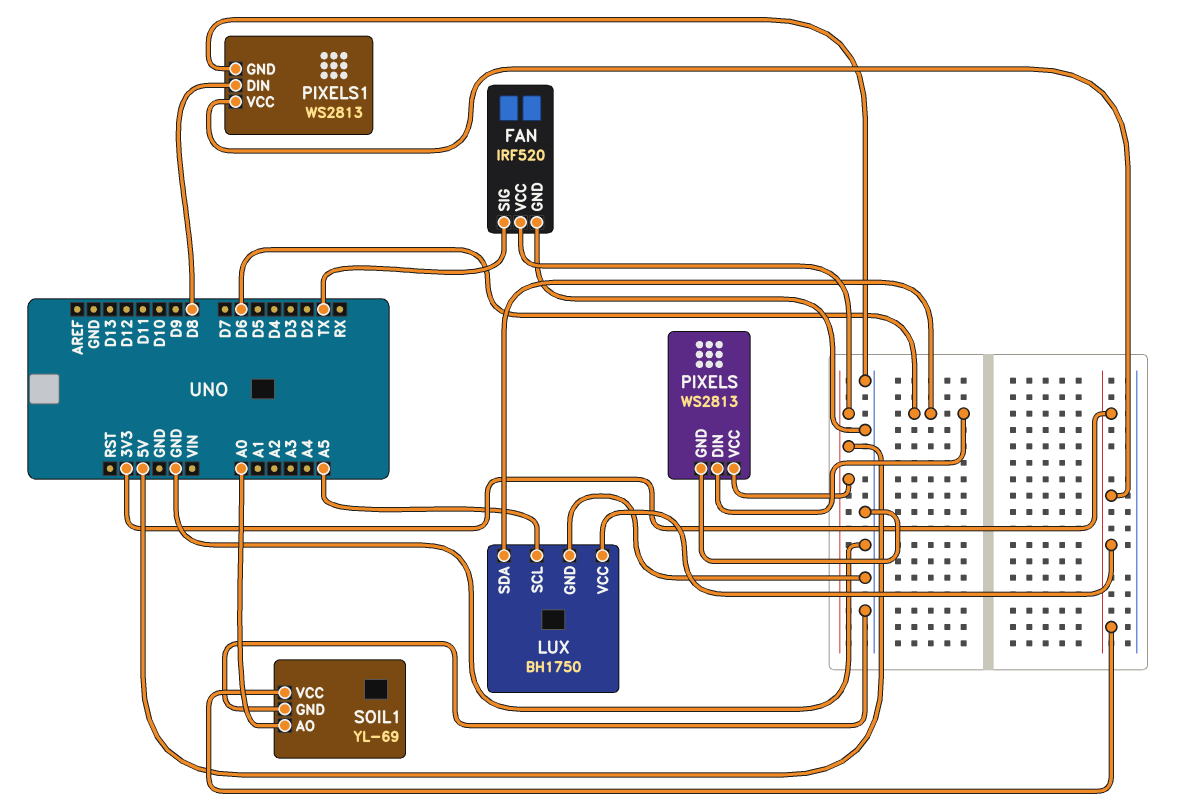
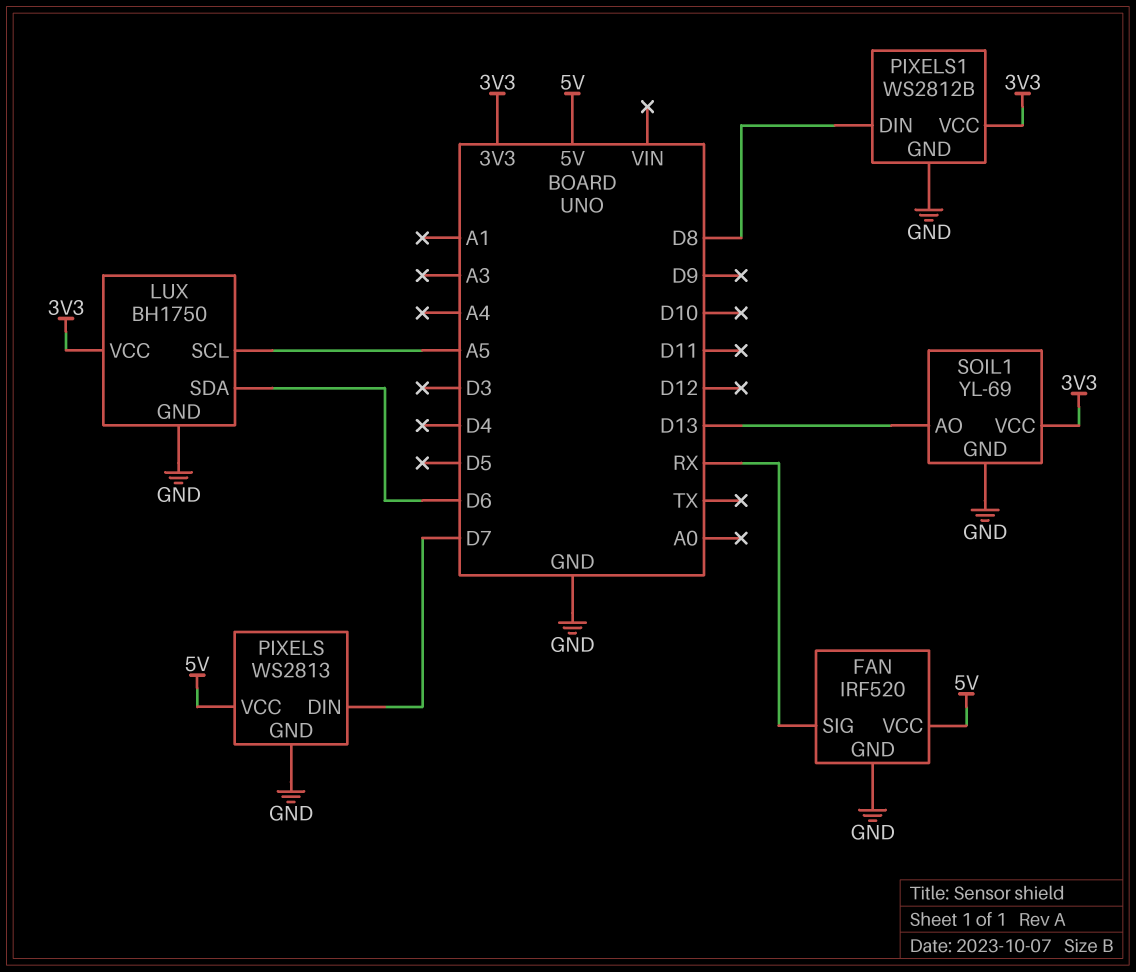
FAN pin SIG: TX -> RX
PIXELS pin DIN: D6 -> D7
PIXELS1: WS2813 -> WS2812B
SOIL1 pin AO: A0 -> D13

